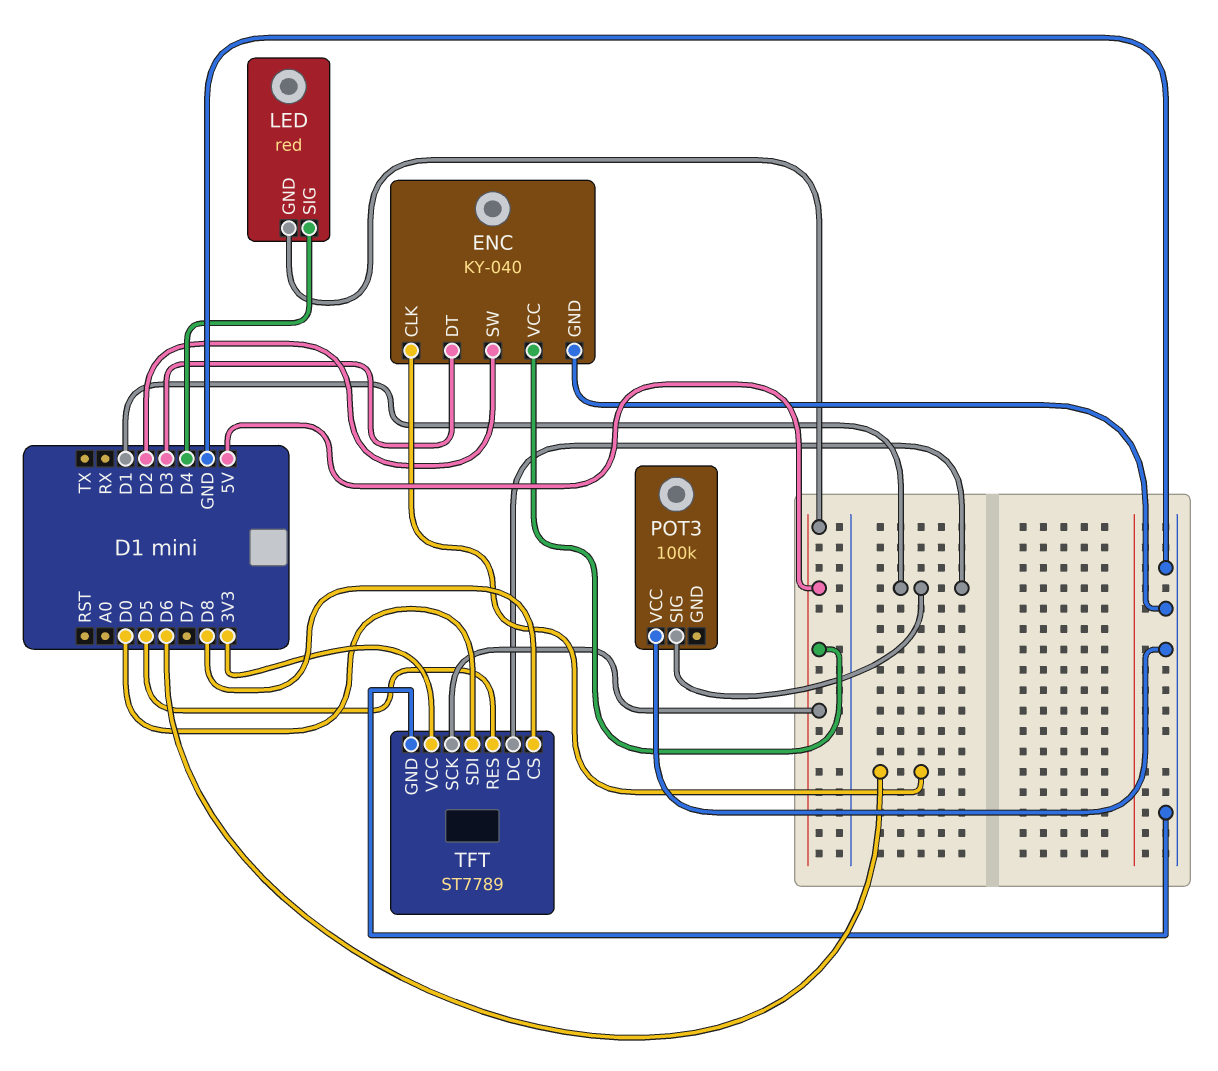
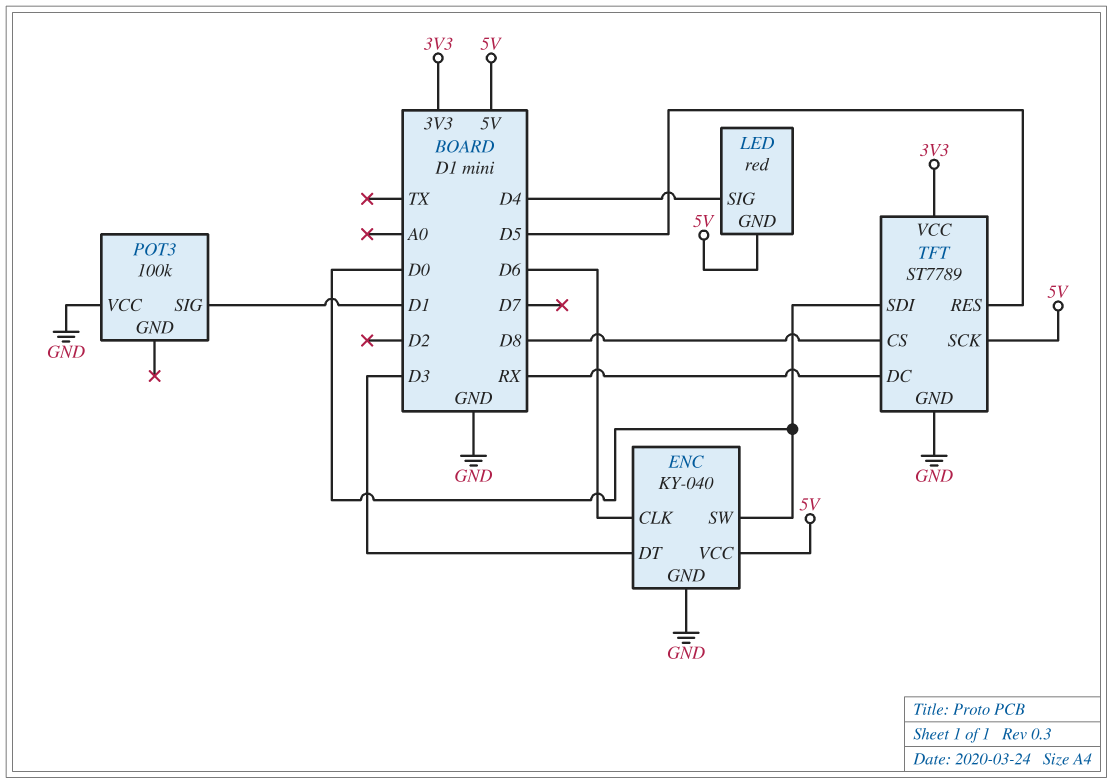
ENC pin SW: D2 -> D0
TFT pin DC: D1 -> RX

